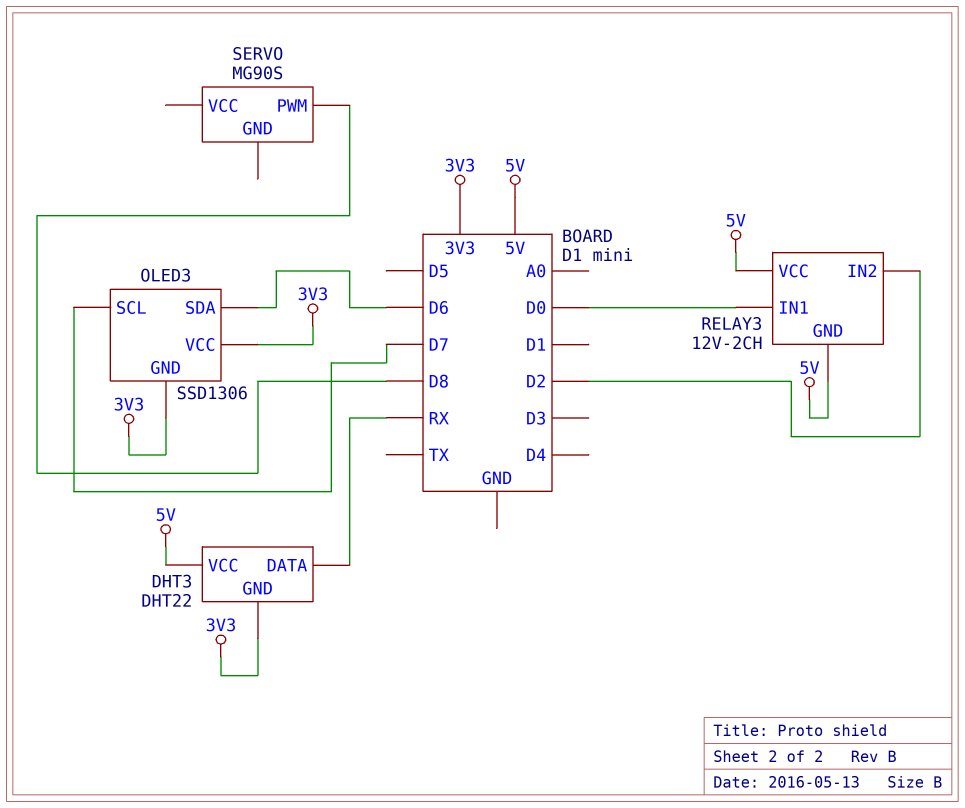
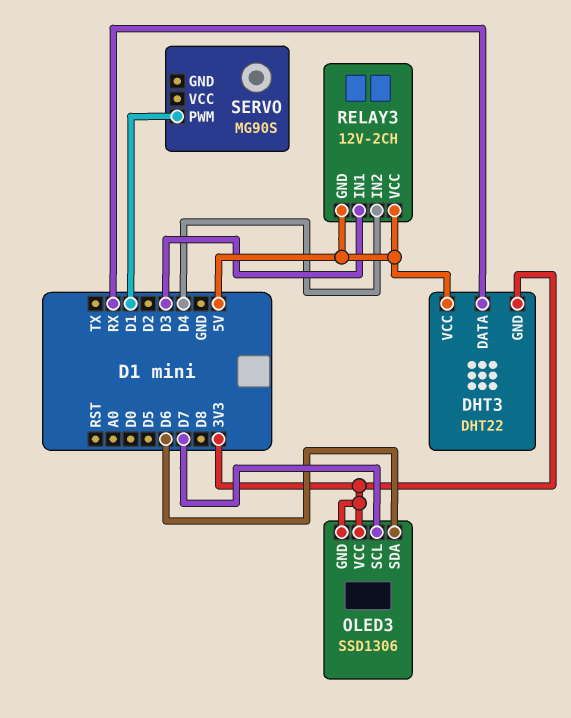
RELAY3 pin IN1: D0 -> D3
RELAY3 pin IN2: D2 -> D4
SERVO pin PWM: D8 -> D1

